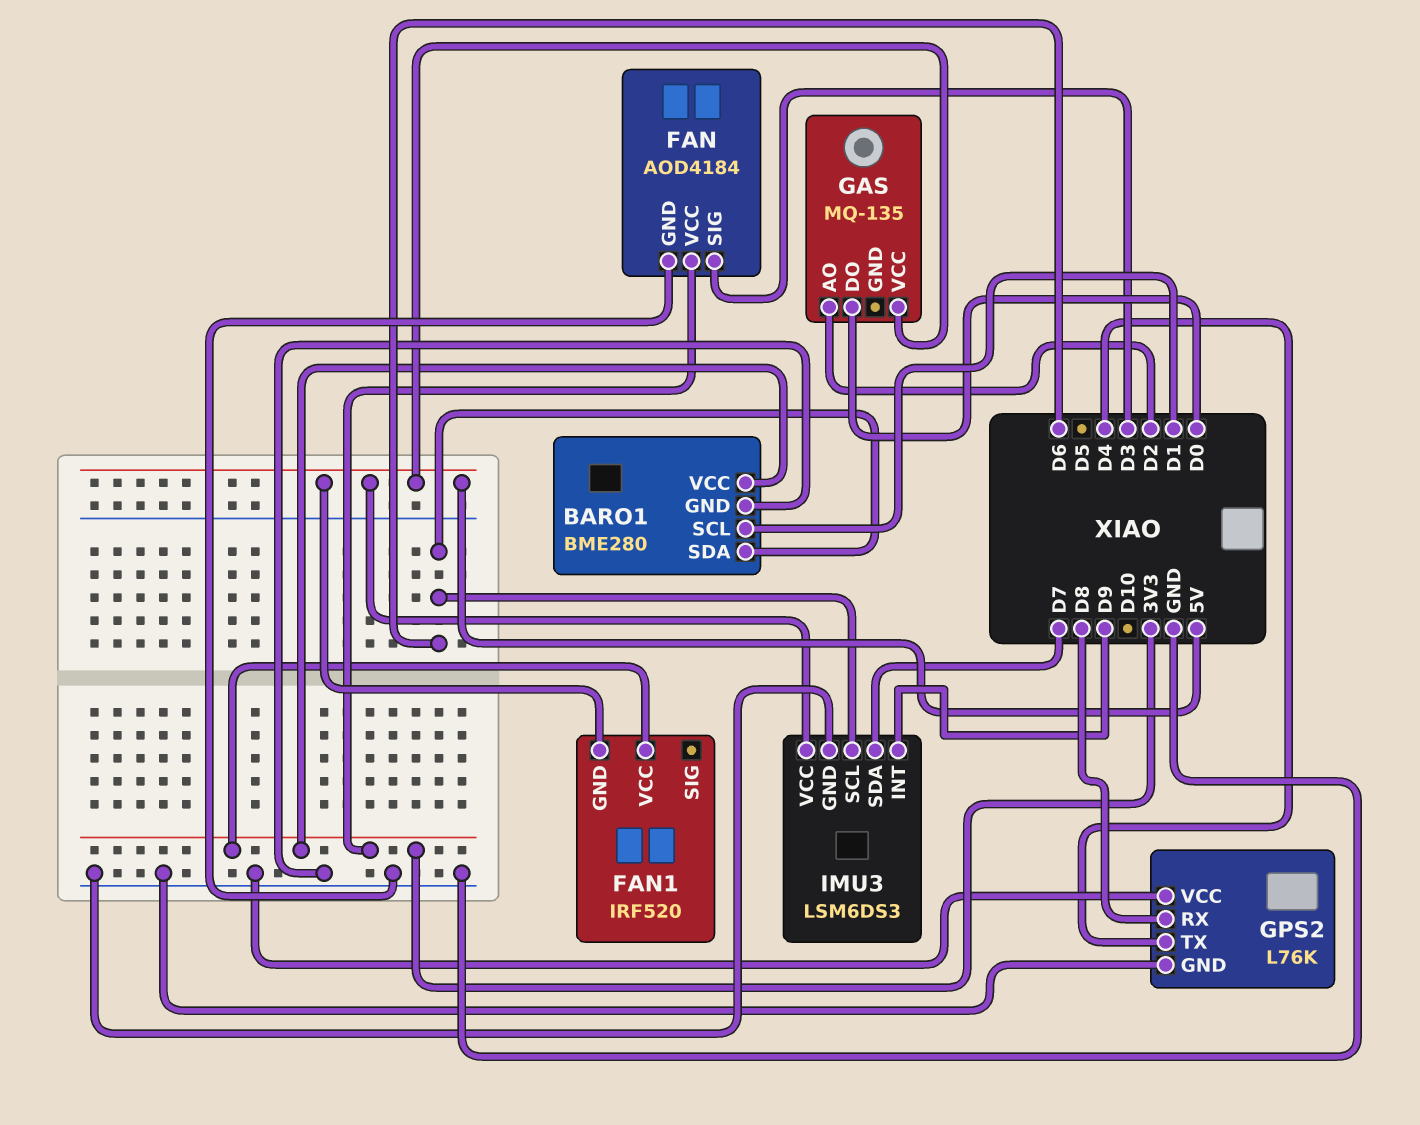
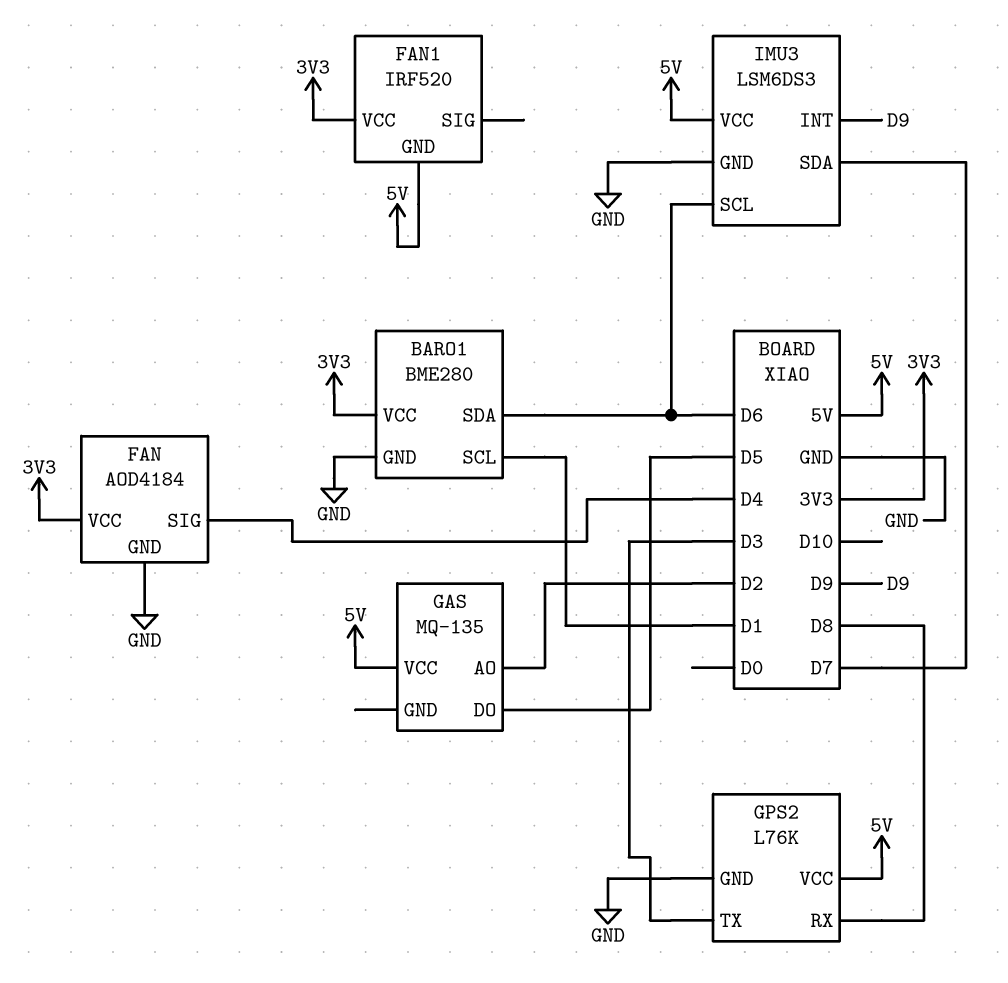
FAN pin SIG: D3 -> D4
GAS pin DO: D0 -> D5
GPS2 pin TX: D4 -> D3
GPS2 pin VCC: GND -> 5V

